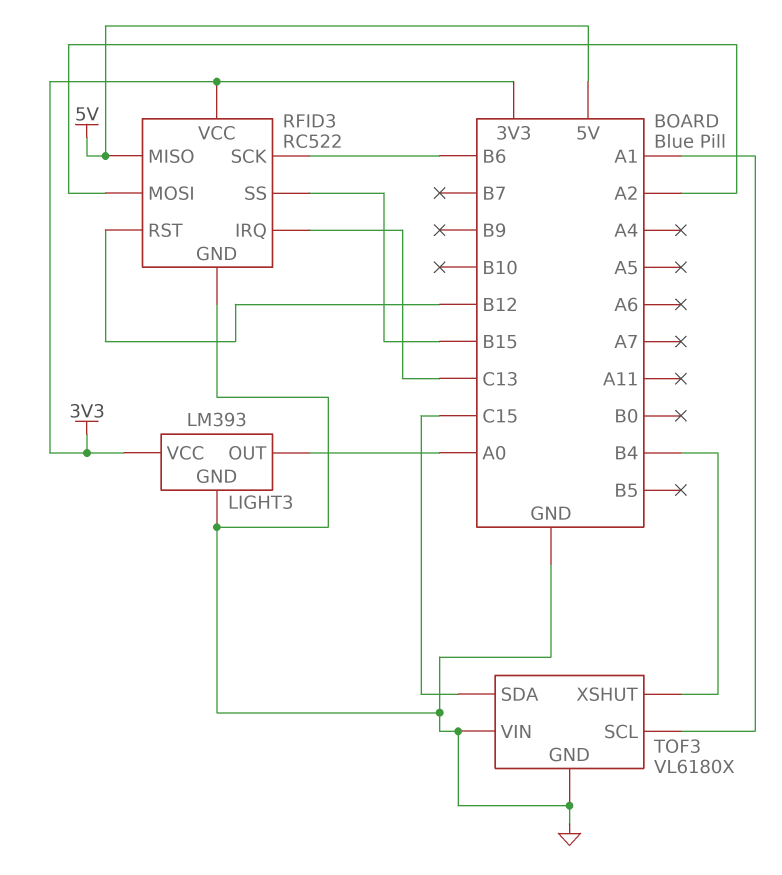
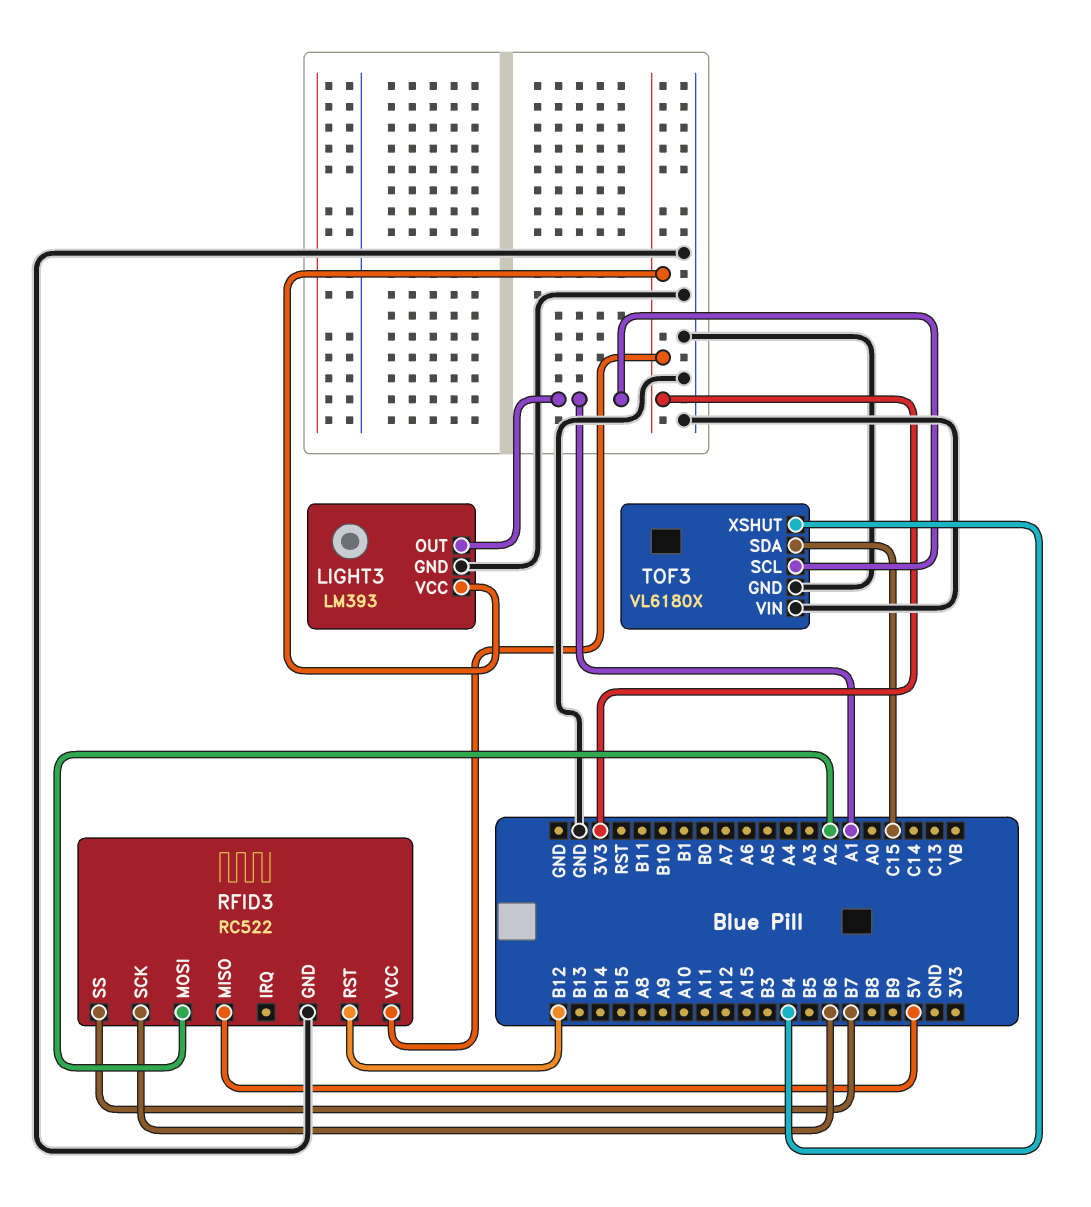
LIGHT3 pin OUT: A0 -> A1
RFID3 pin IRQ: C13 -> none
RFID3 pin SS: B15 -> B7

